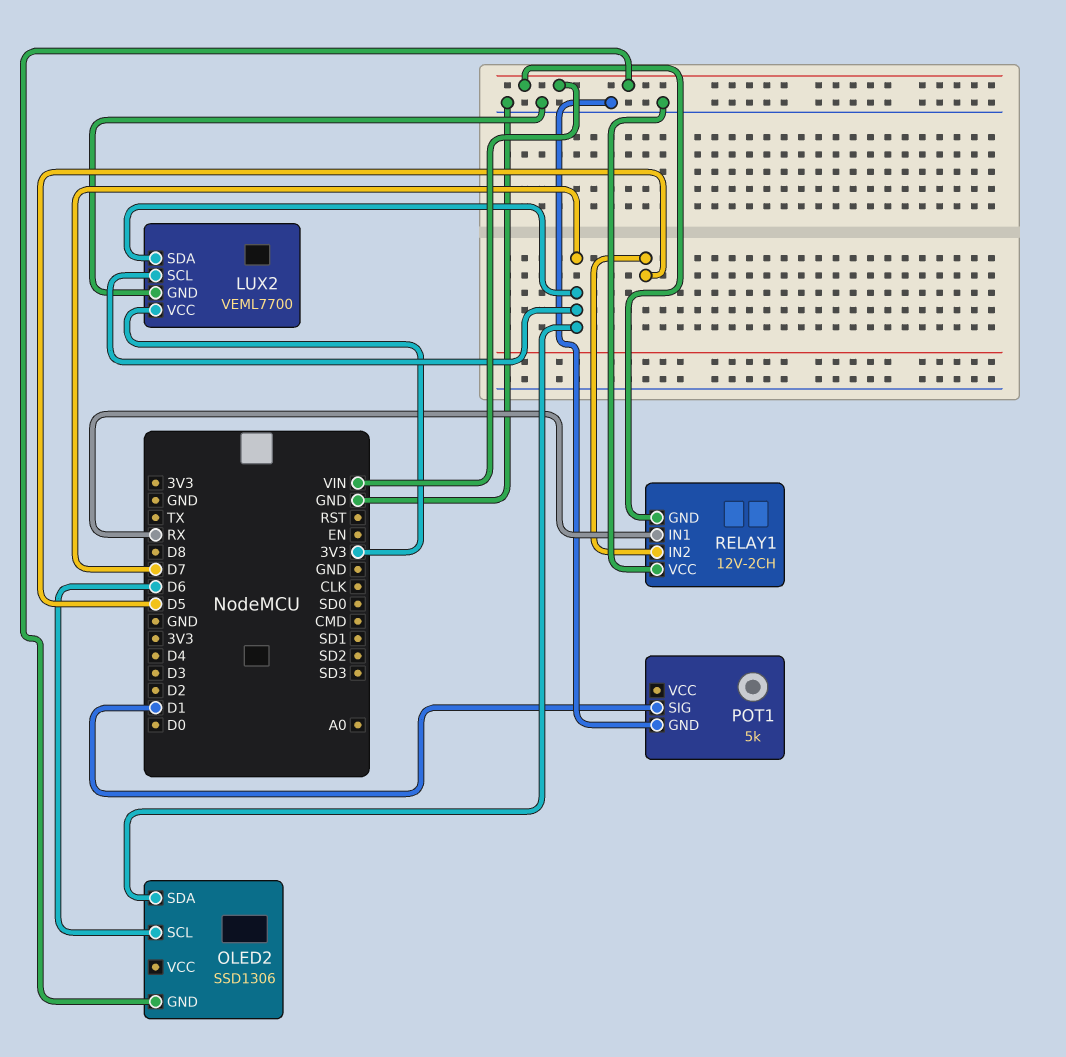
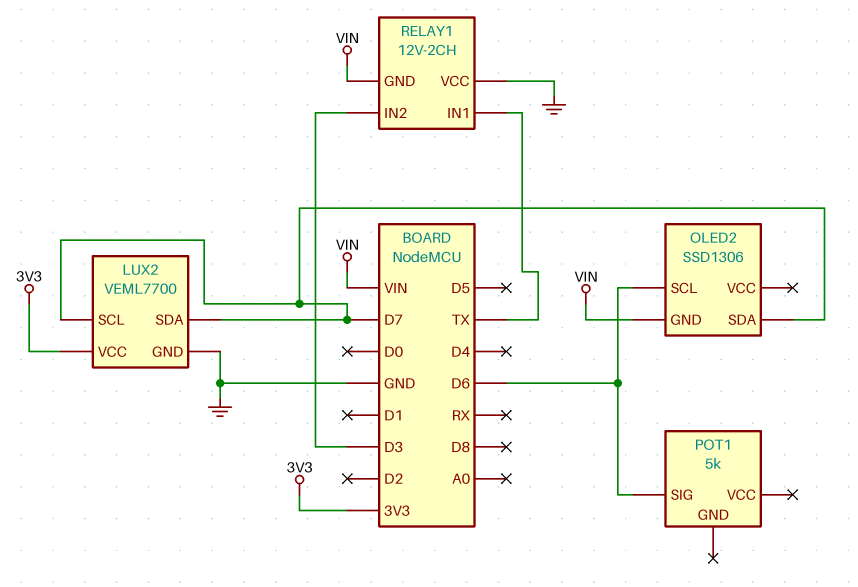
POT1 pin GND: GND -> none
POT1 pin SIG: D1 -> D6
RELAY1 pin IN1: RX -> TX
RELAY1 pin IN2: D5 -> D3

